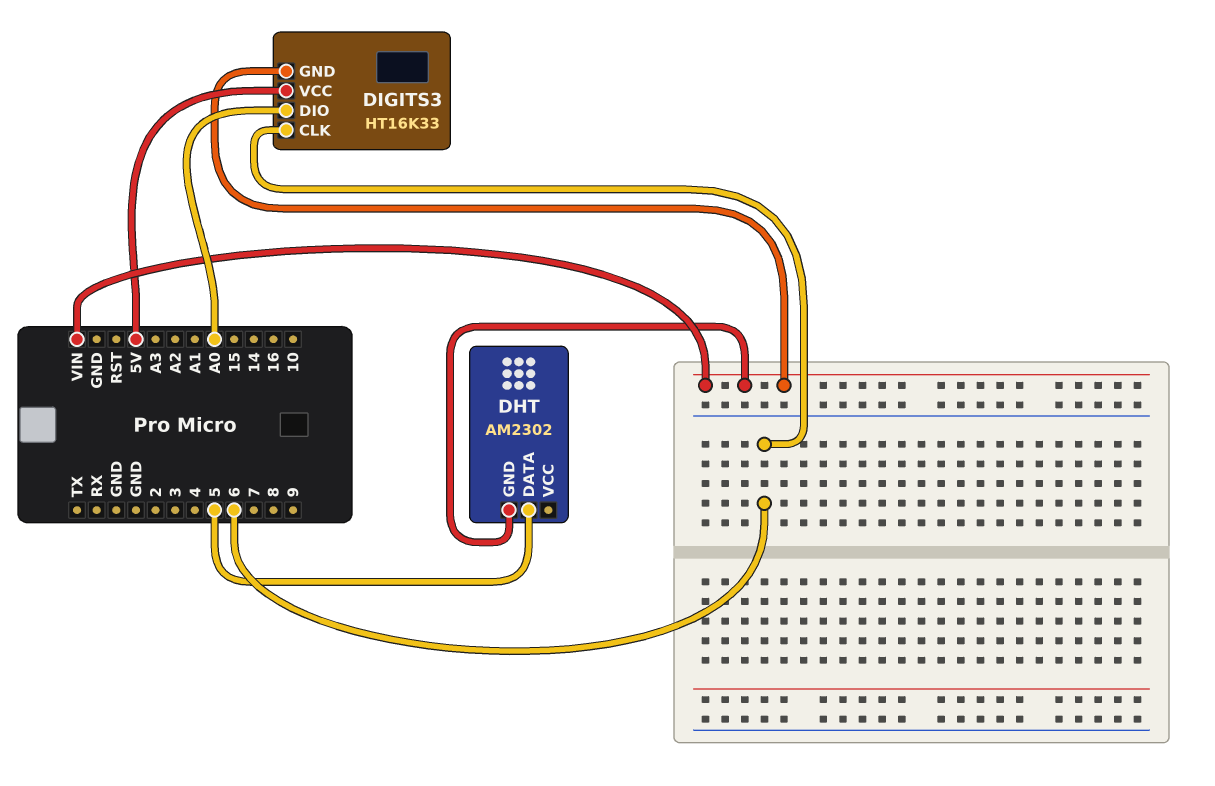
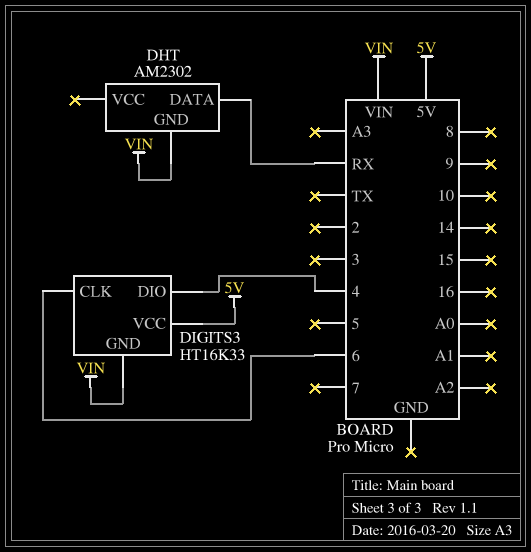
DHT pin DATA: 5 -> RX
DIGITS3 pin DIO: A0 -> 4

